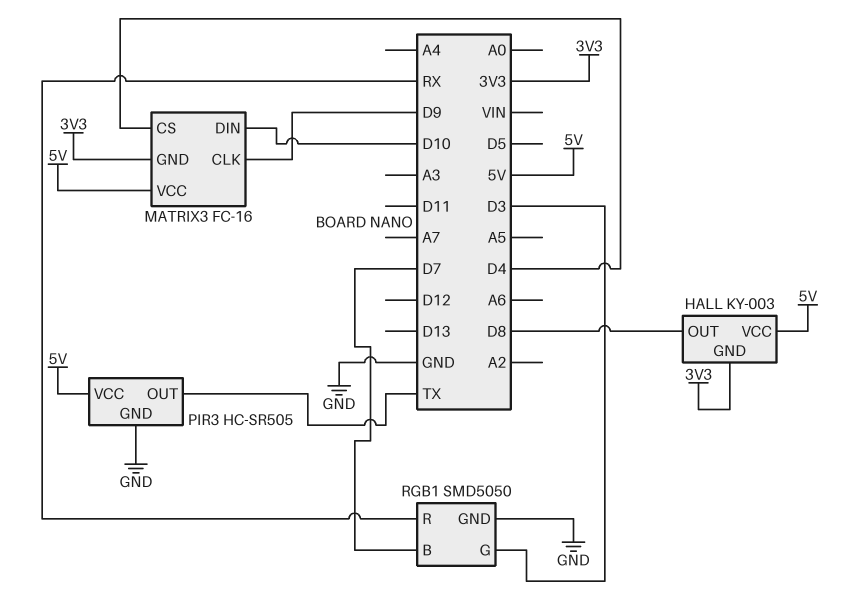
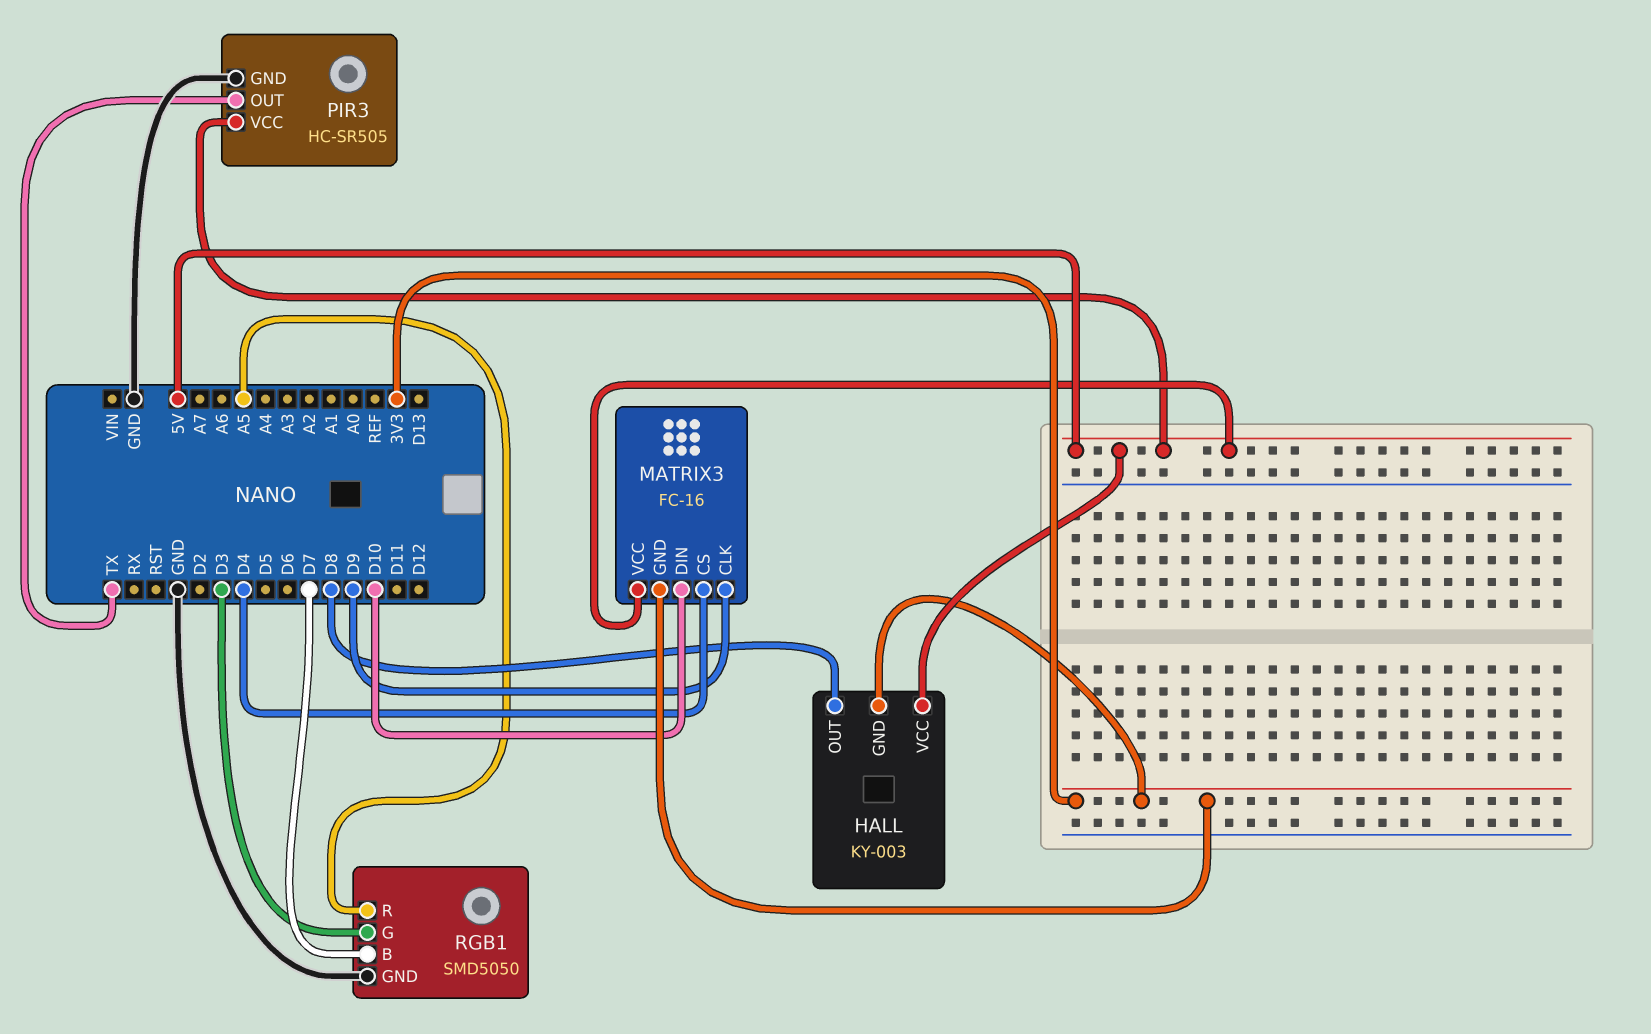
RGB1 pin R: RX -> A5

